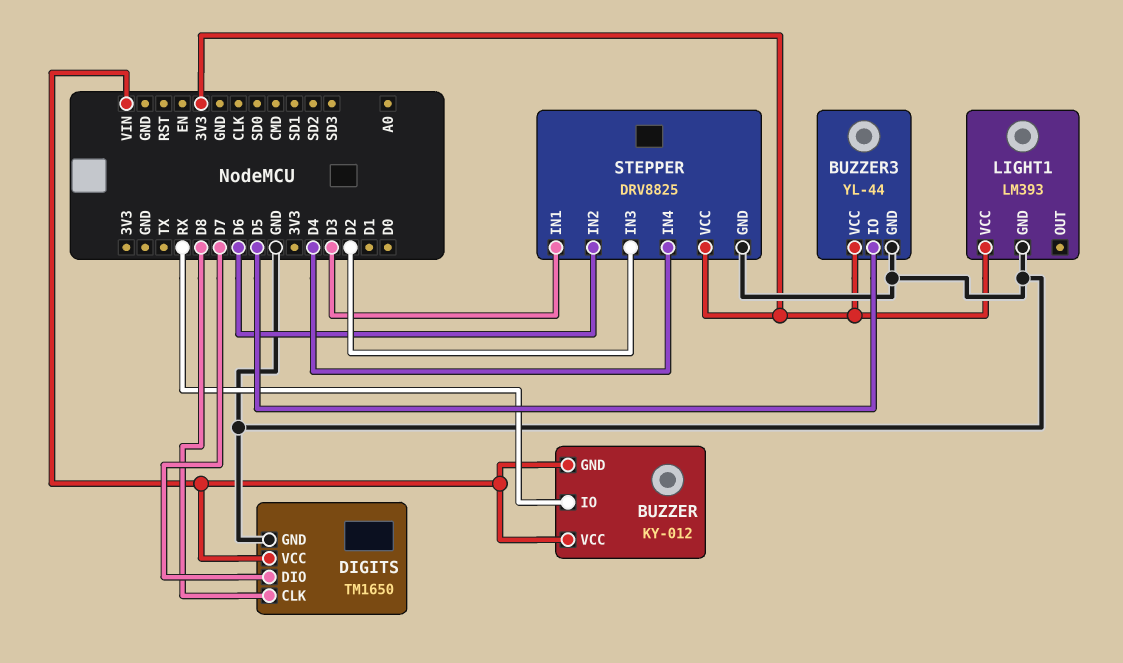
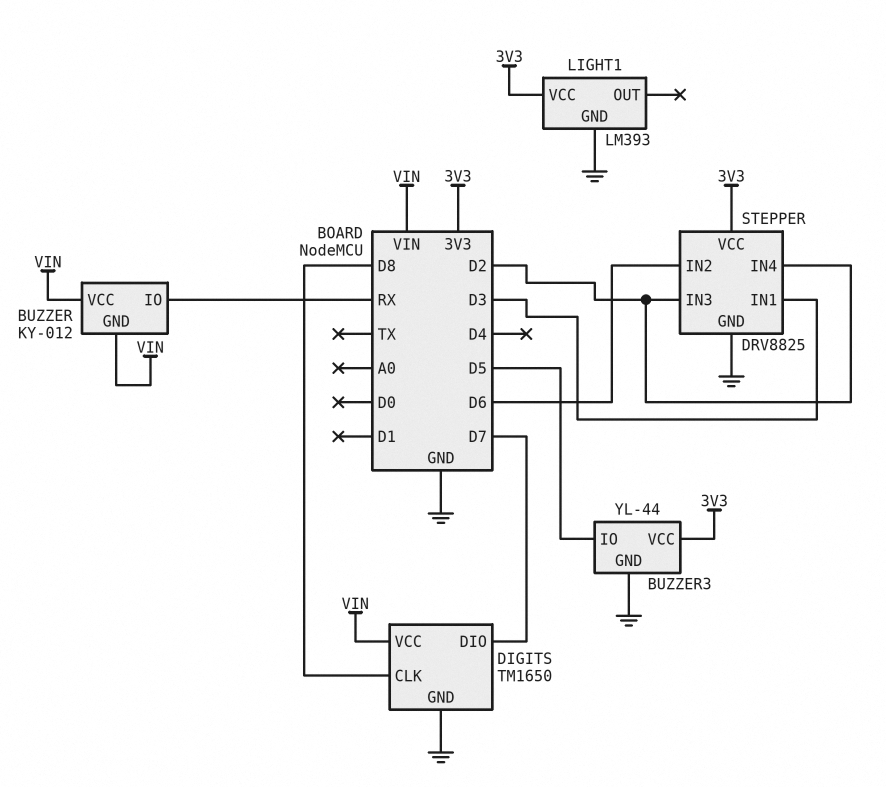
STEPPER pin IN4: D4 -> D2

